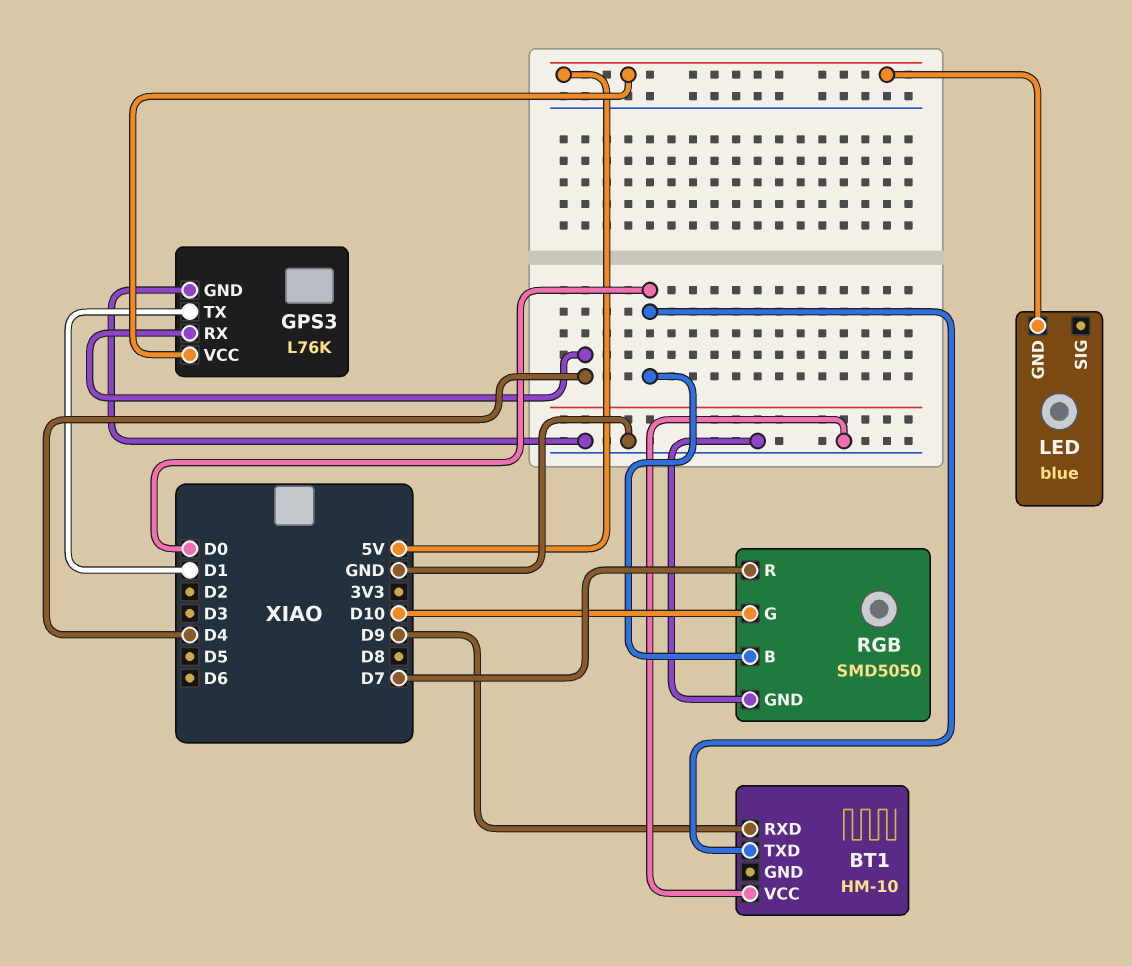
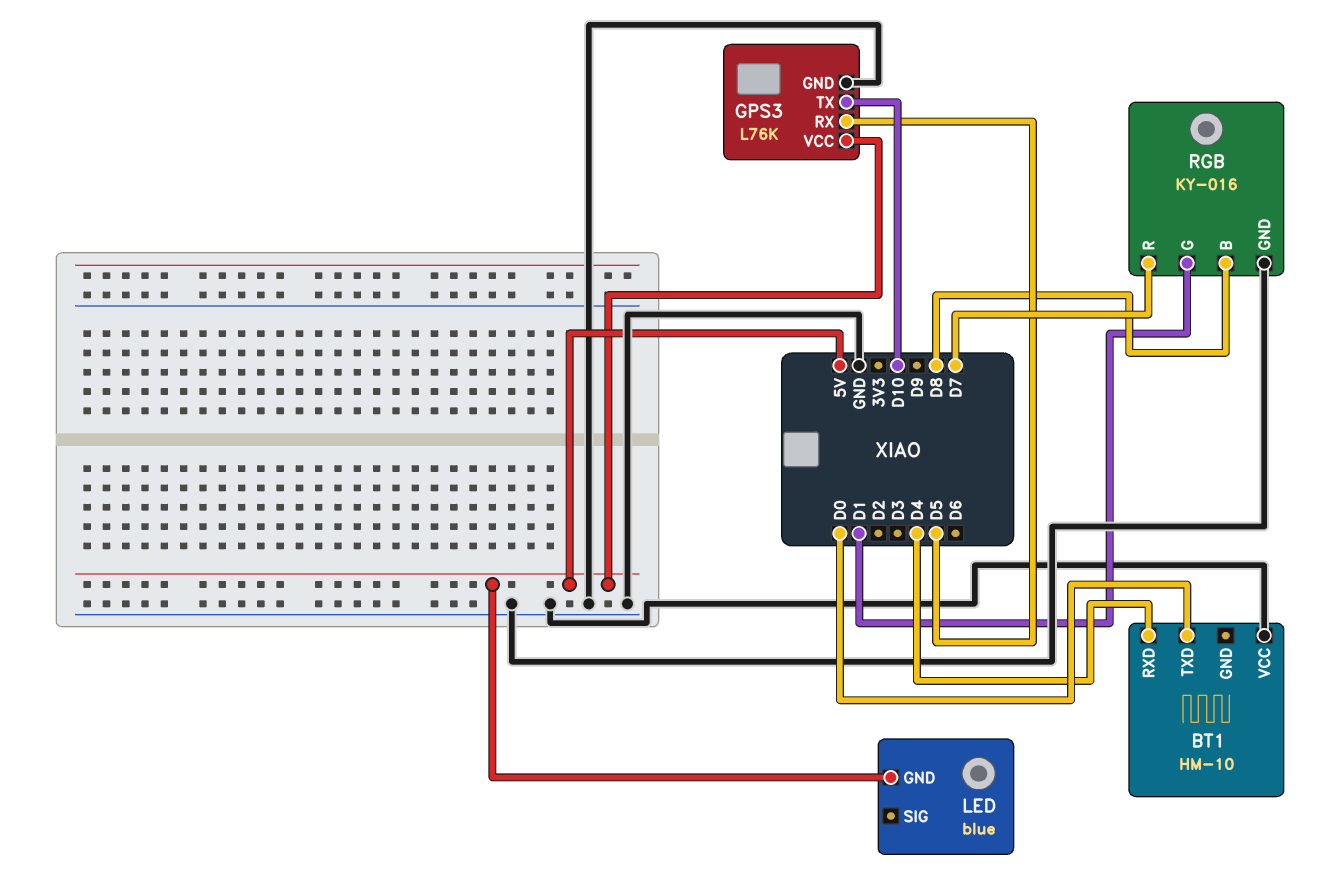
BT1 pin RXD: D9 -> D4
GPS3 pin RX: D4 -> D5
GPS3 pin TX: D1 -> D10
RGB: SMD5050 -> KY-016
RGB pin B: D0 -> D8
RGB pin G: D10 -> D1

